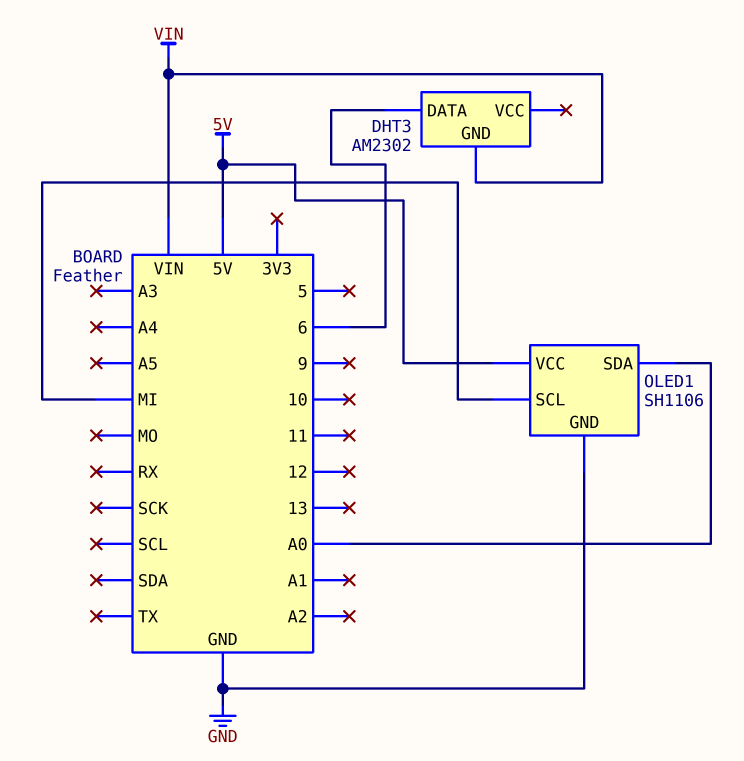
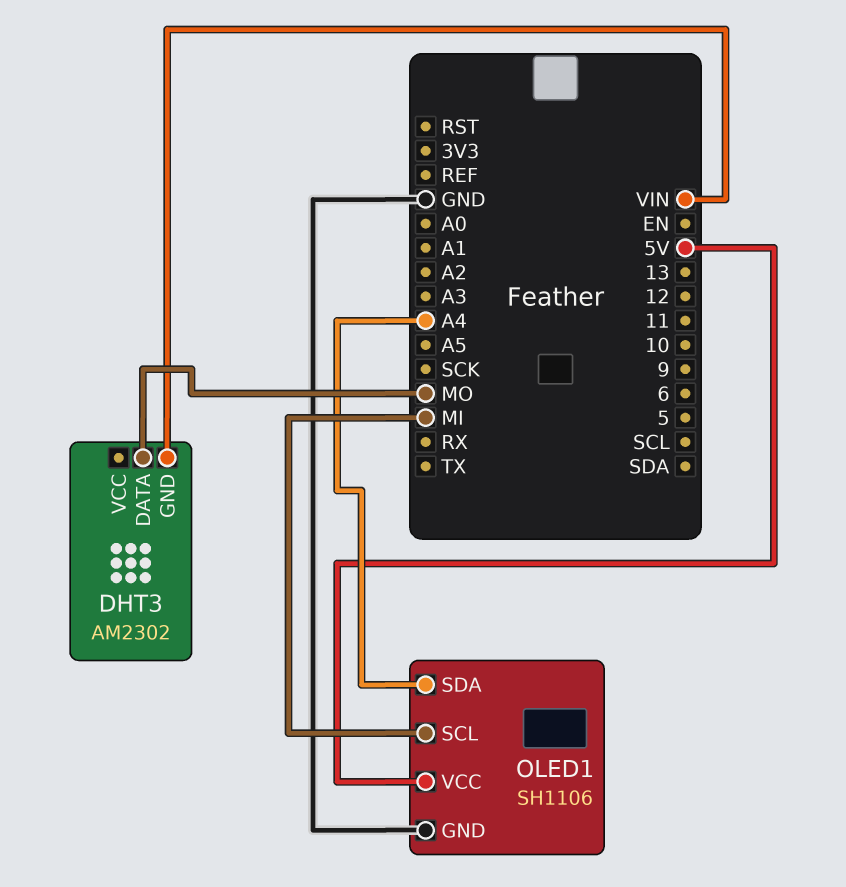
DHT3 pin DATA: 6 -> MO
OLED1 pin SDA: A0 -> A4

